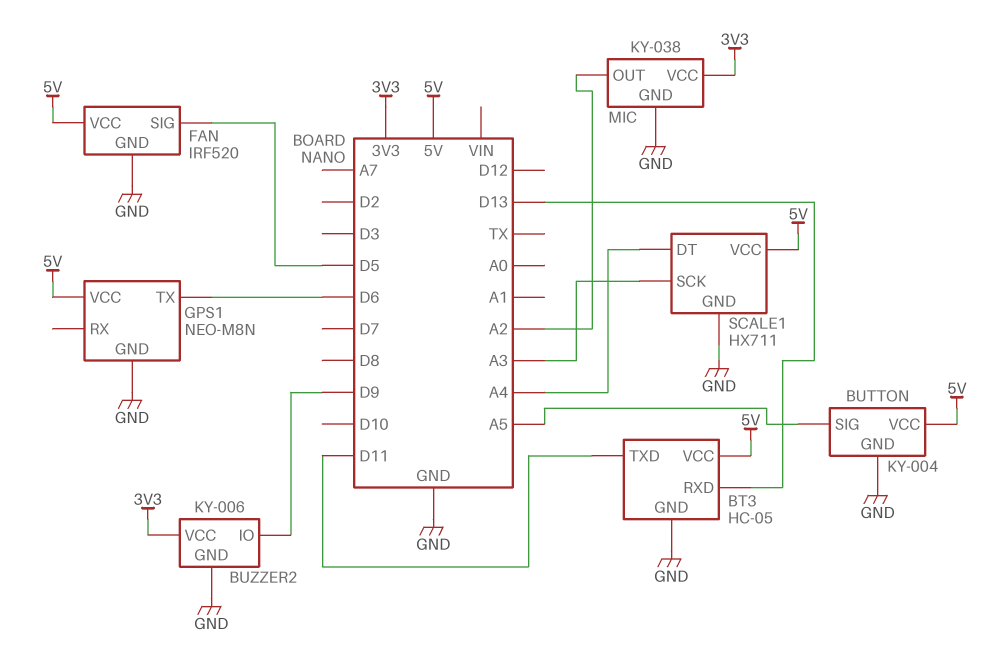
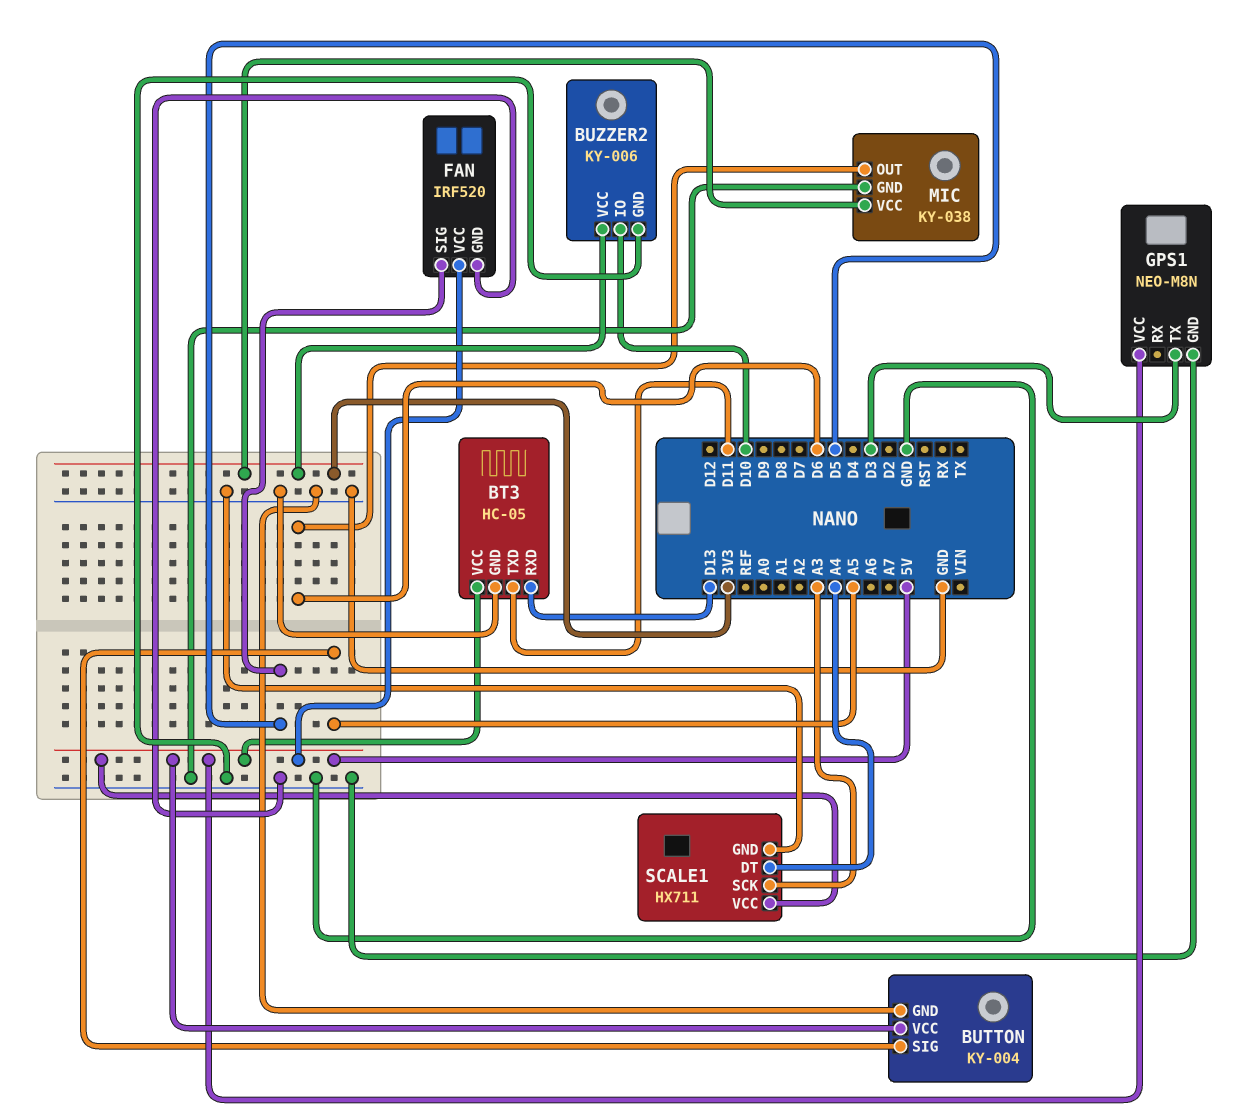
BUZZER2 pin IO: D9 -> D10
GPS1 pin TX: D6 -> D3
MIC pin OUT: A2 -> D6

